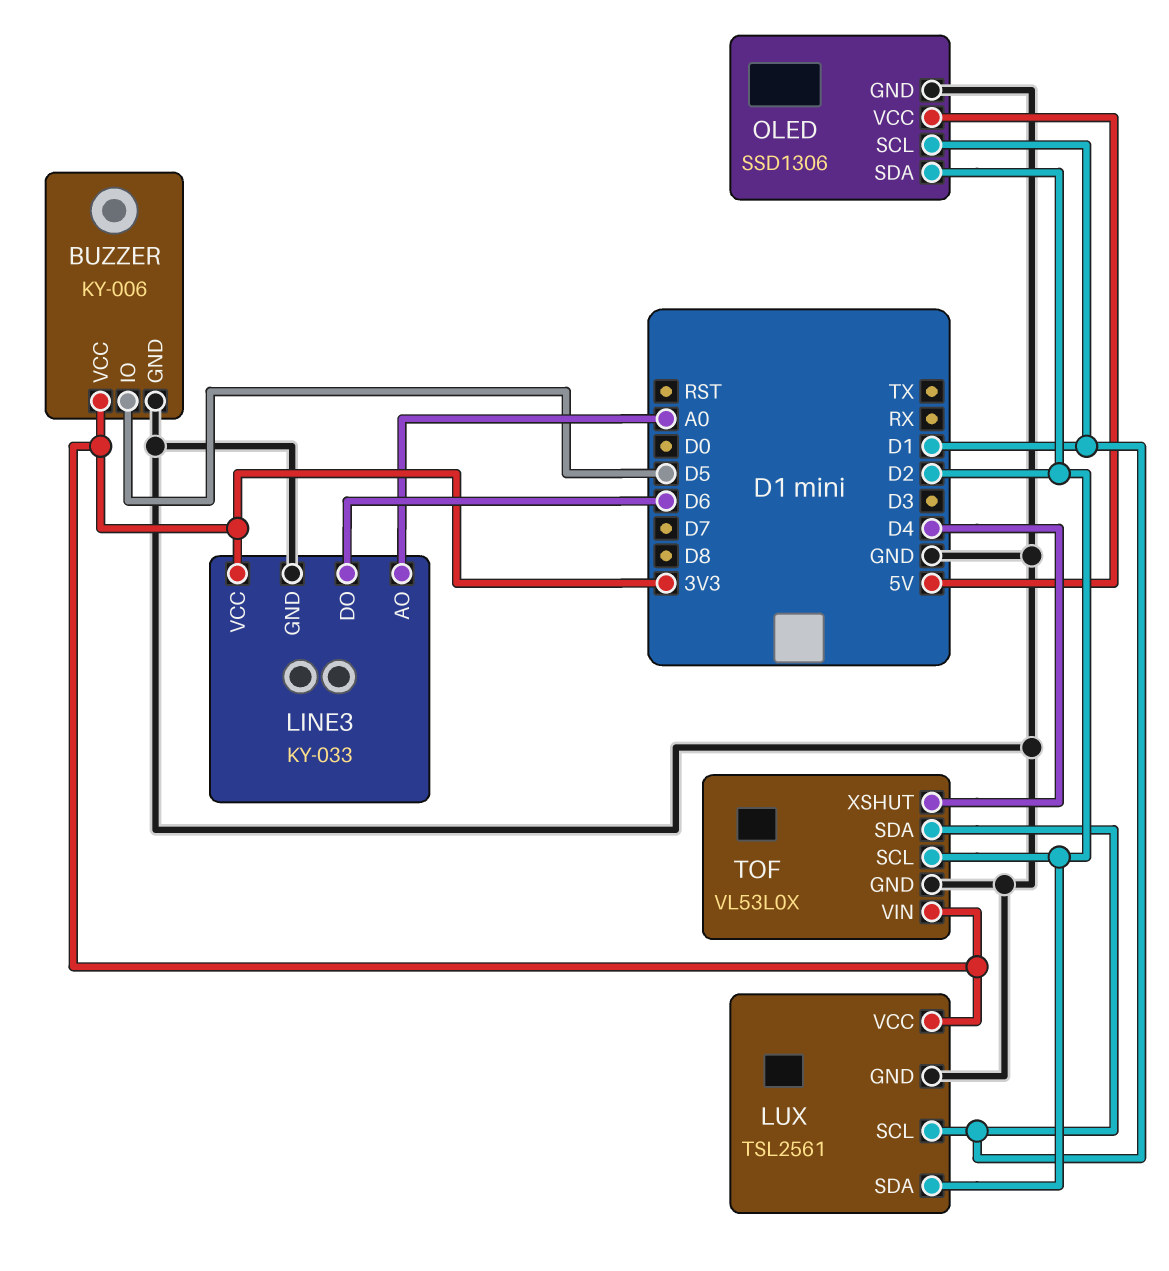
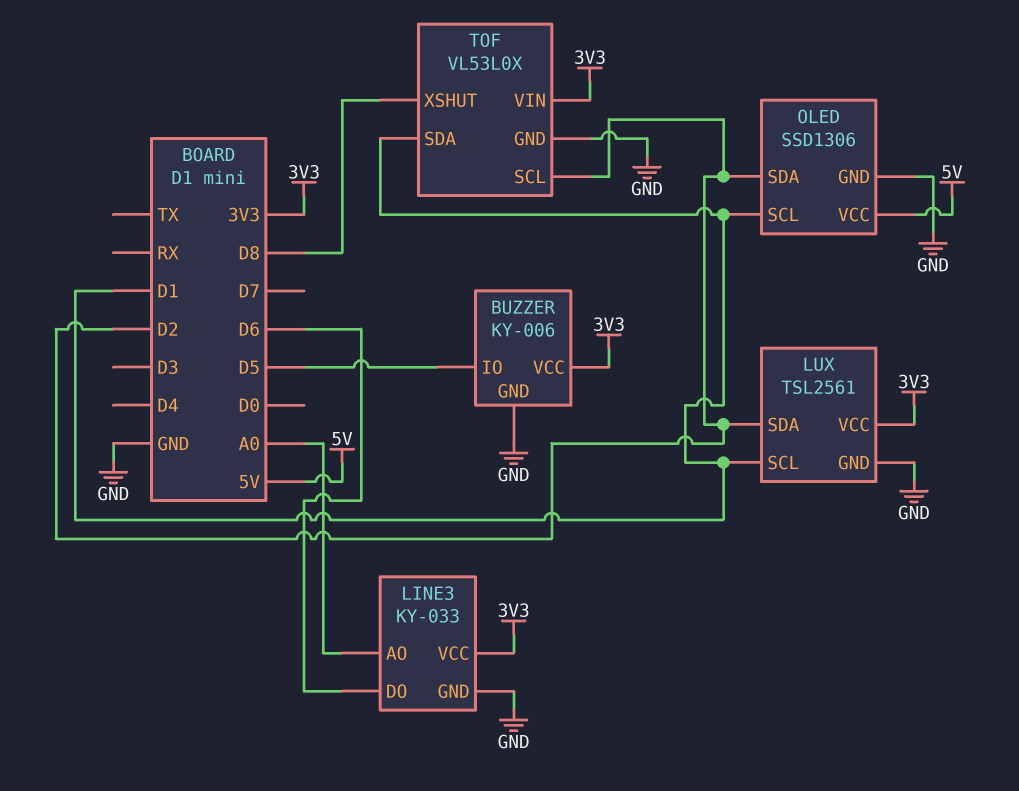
TOF pin XSHUT: D4 -> D8

